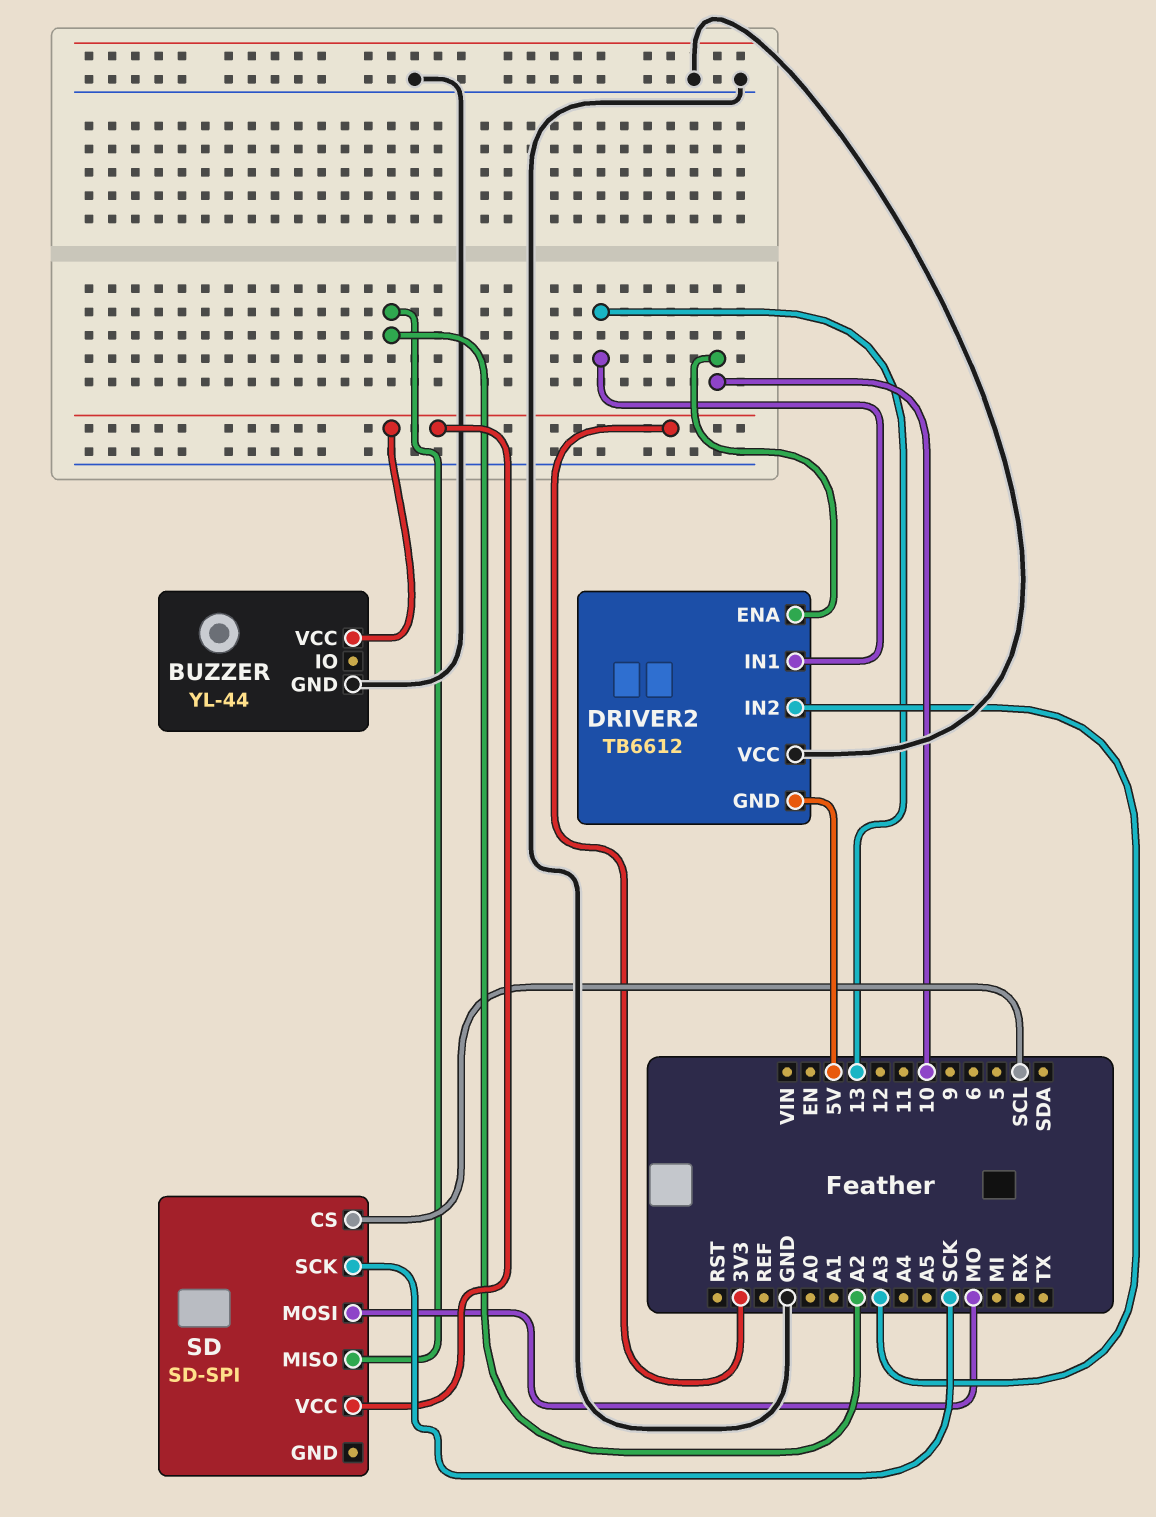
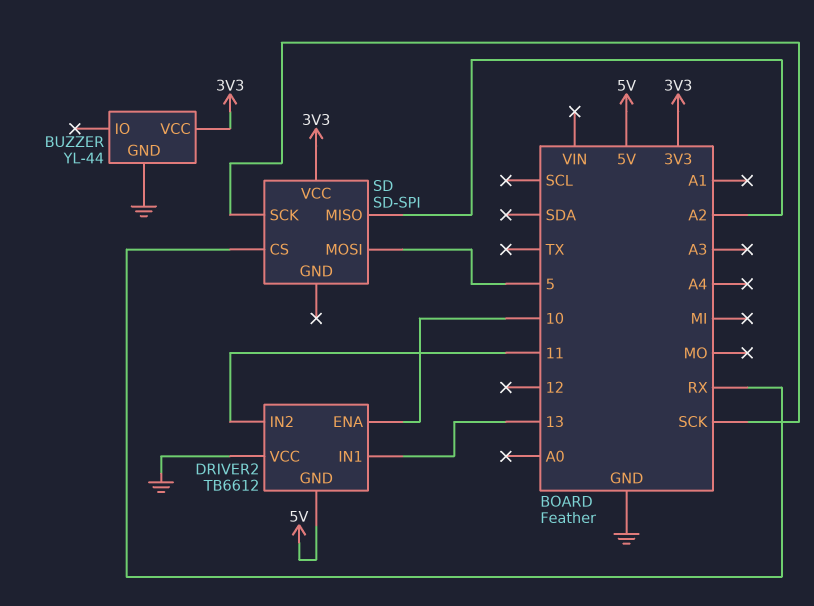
DRIVER2 pin IN2: A3 -> 11
SD pin CS: SCL -> RX
SD pin MOSI: MO -> 5

